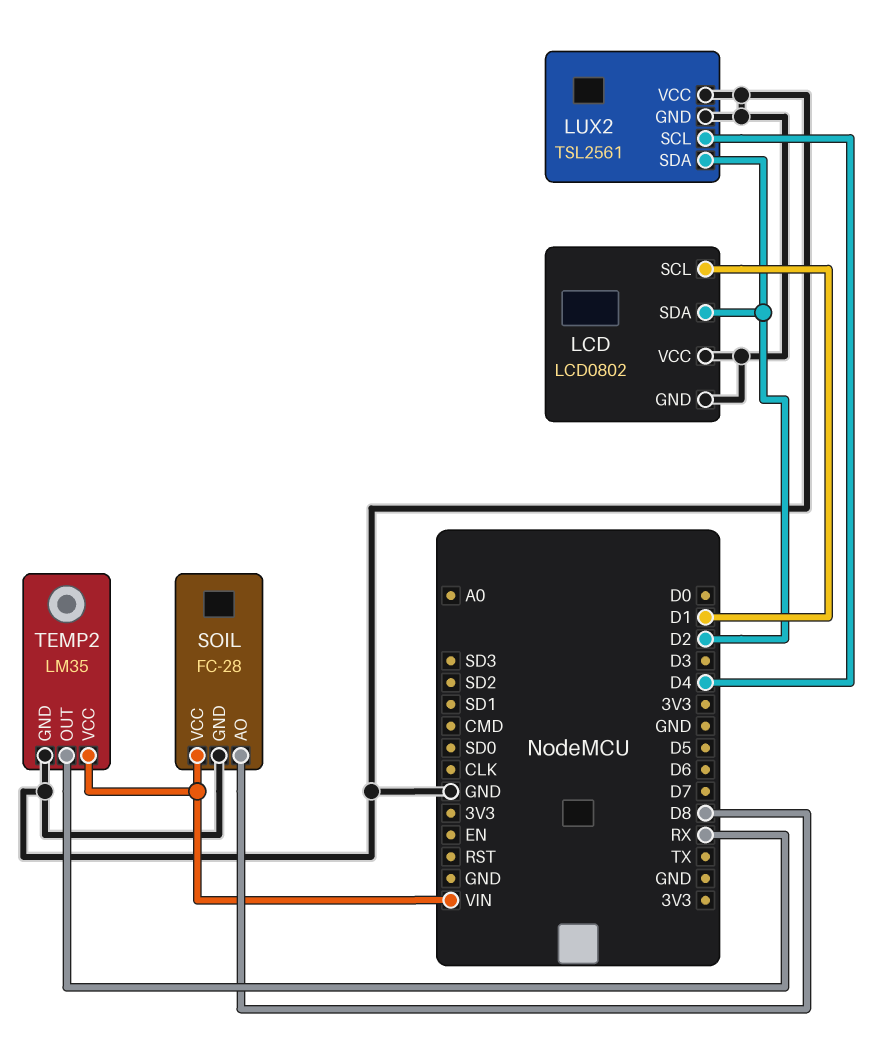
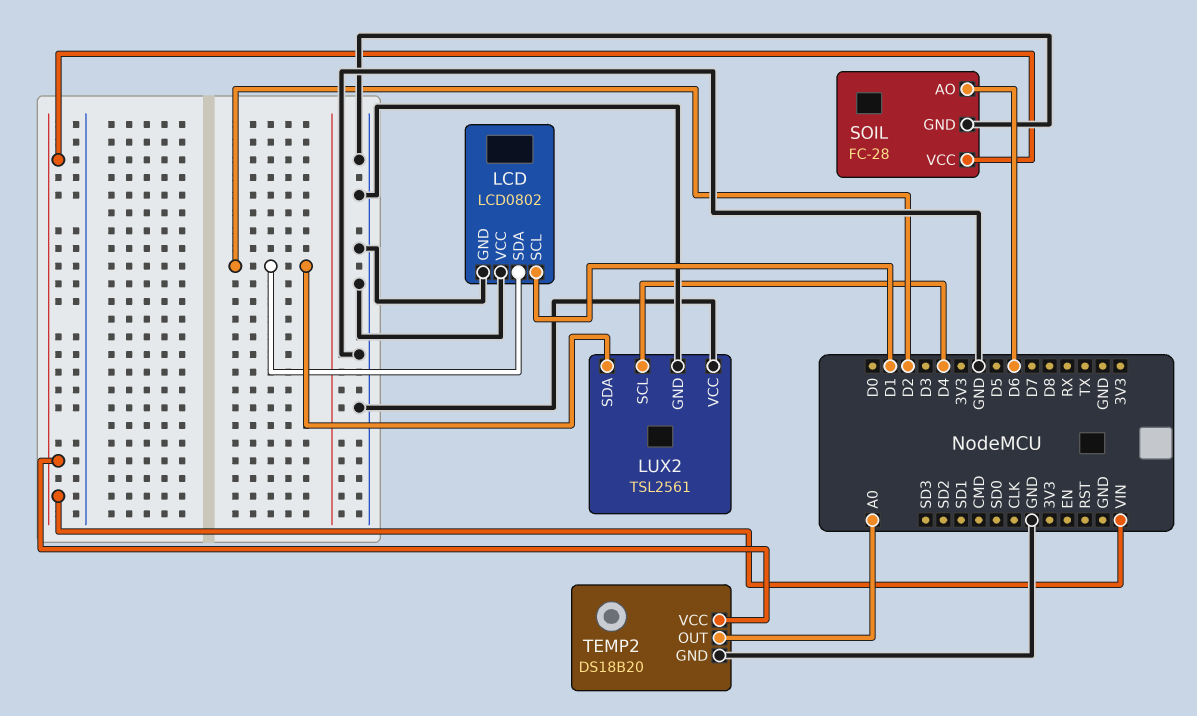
SOIL pin AO: D8 -> D6
TEMP2: LM35 -> DS18B20
TEMP2 pin OUT: RX -> A0

